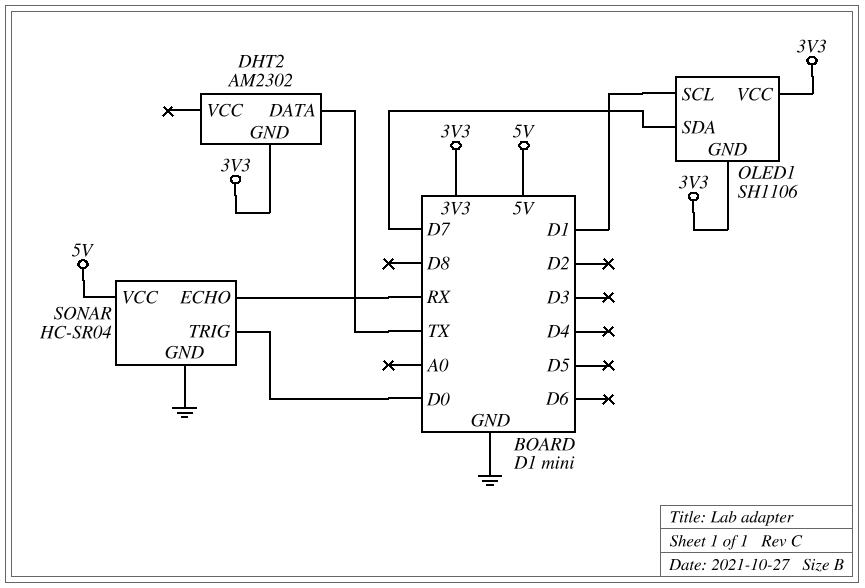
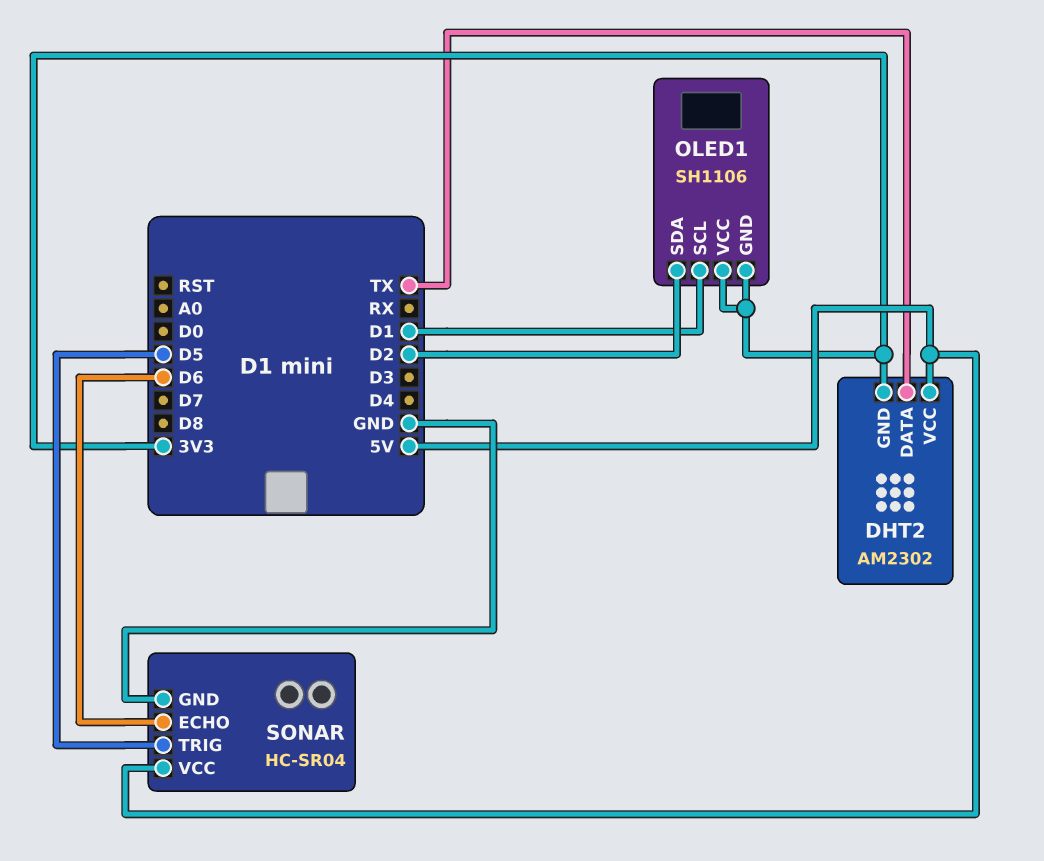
DHT2 pin VCC: none -> 5V
OLED1 pin SDA: D7 -> D2
SONAR pin ECHO: RX -> D6
SONAR pin TRIG: D0 -> D5

